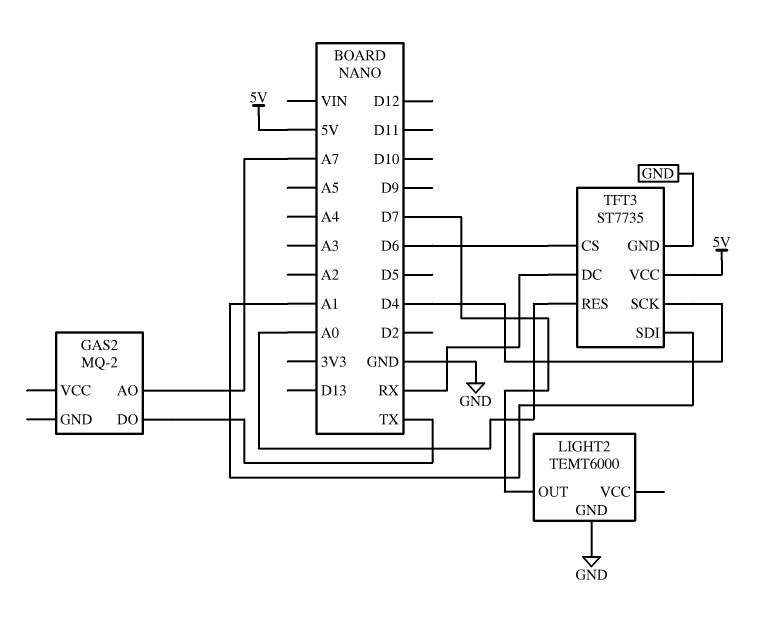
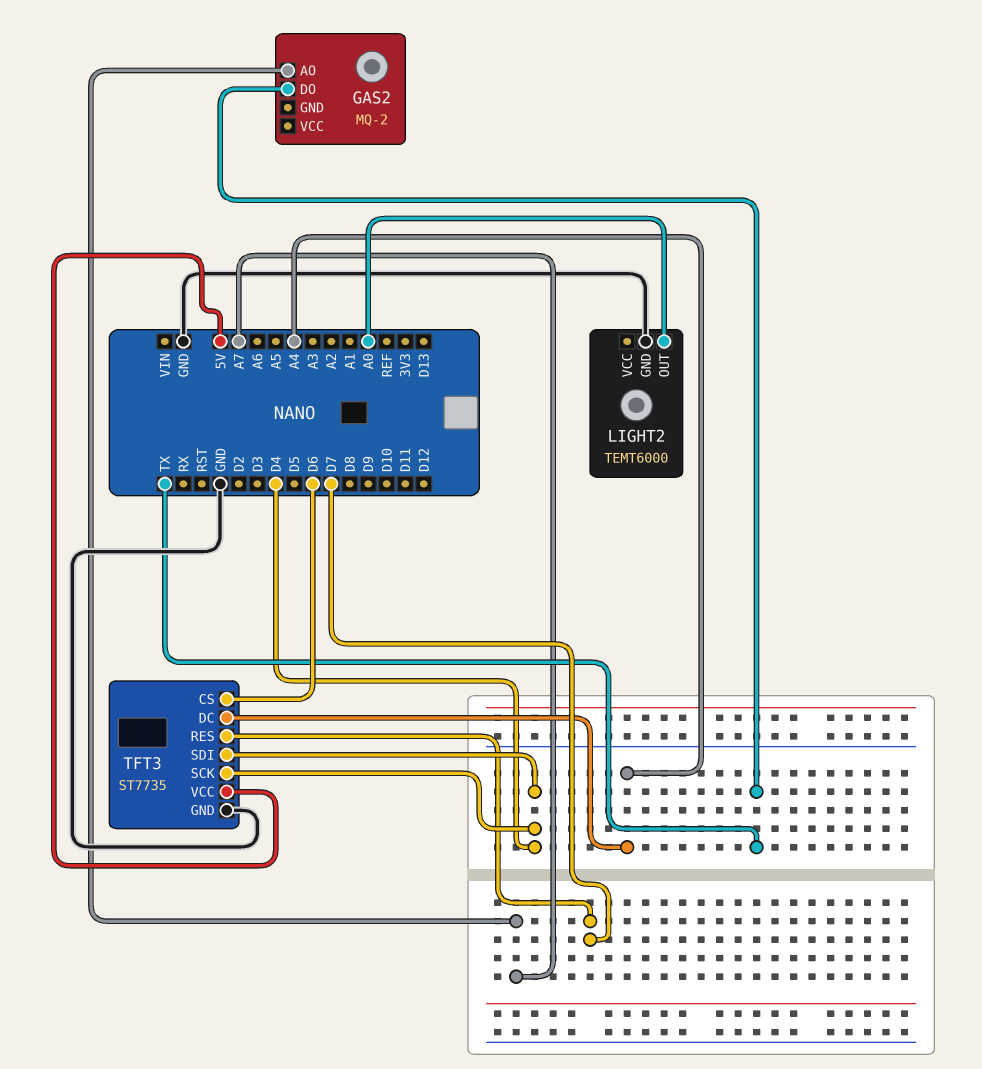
LIGHT2 pin OUT: D7 -> A0
TFT3 pin DC: RX -> A4
TFT3 pin RES: A0 -> D7
TFT3 pin SDI: A1 -> D4

